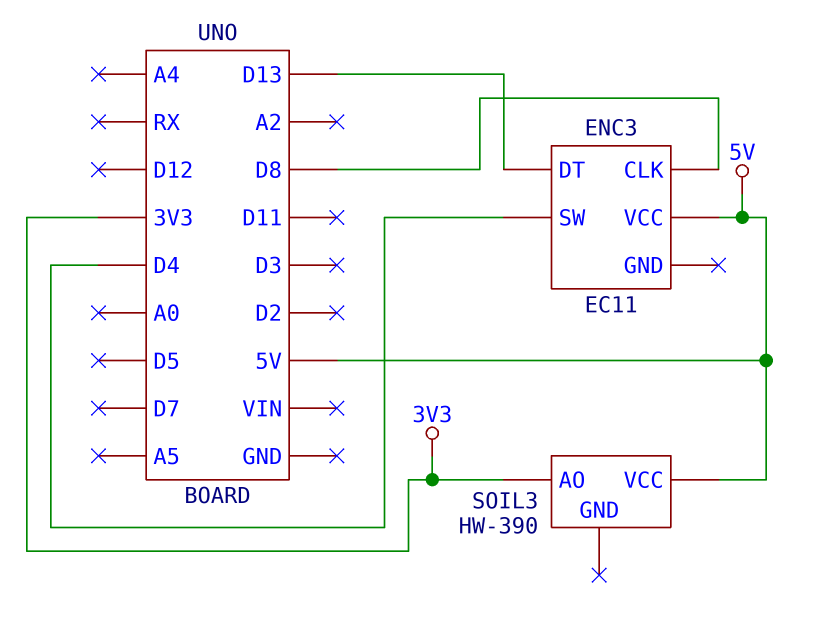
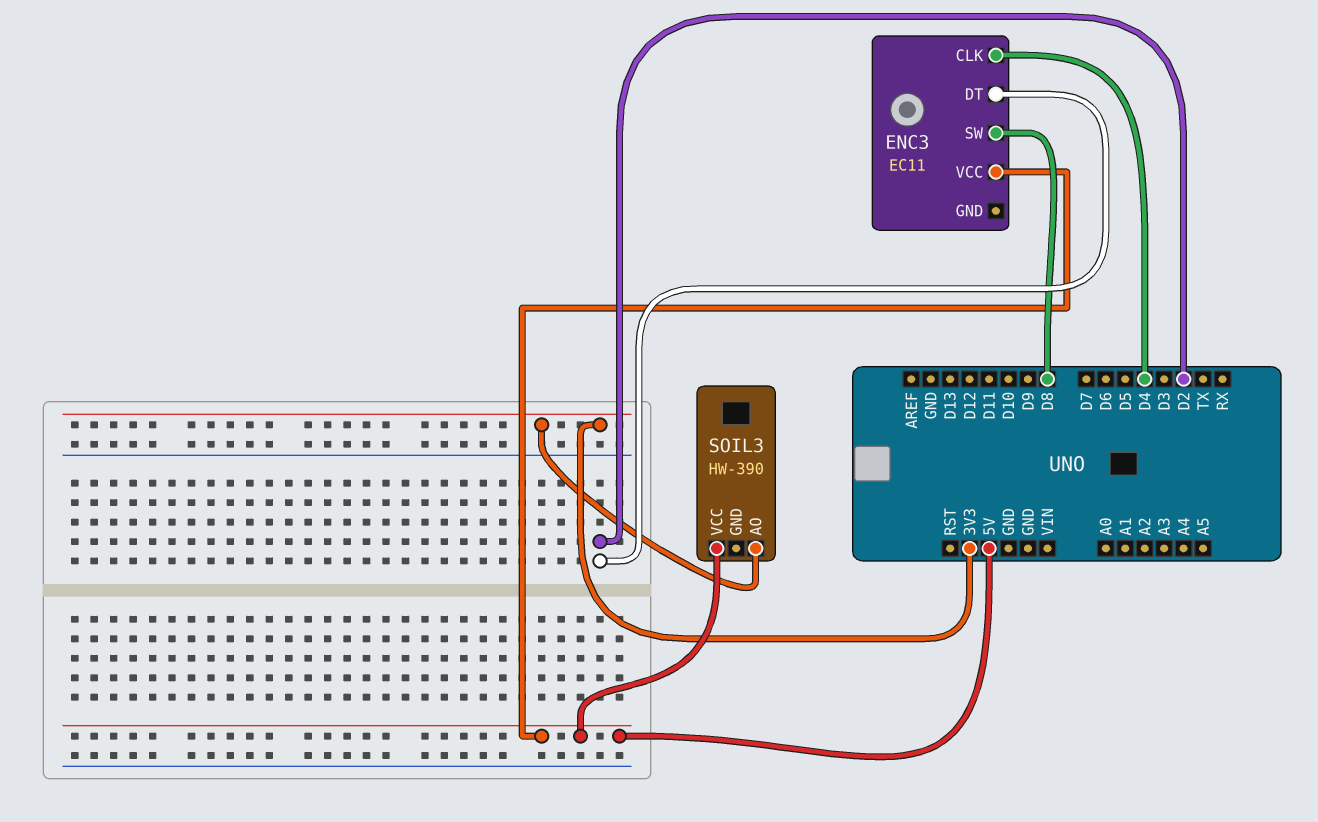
ENC3 pin CLK: D8 -> D4
ENC3 pin DT: D13 -> D2
ENC3 pin SW: D4 -> D8

